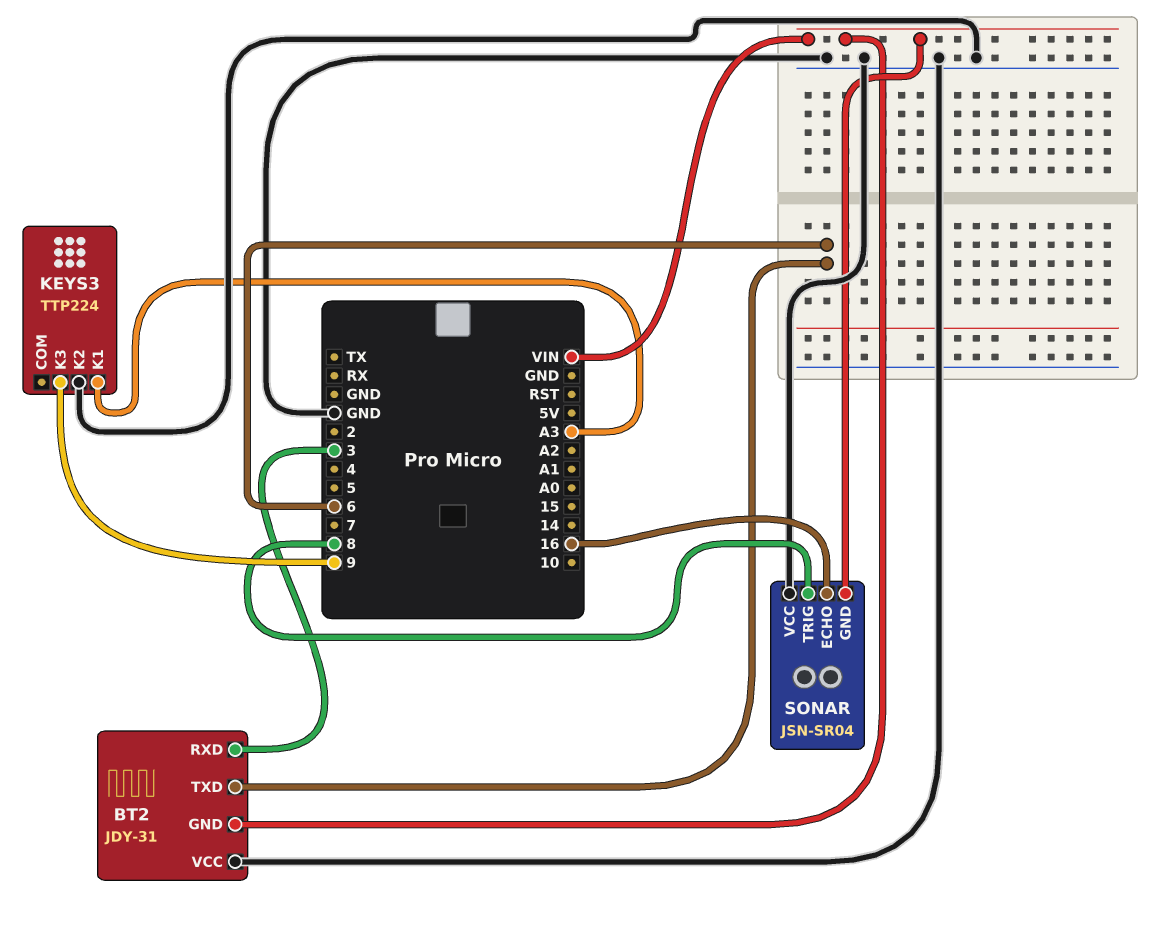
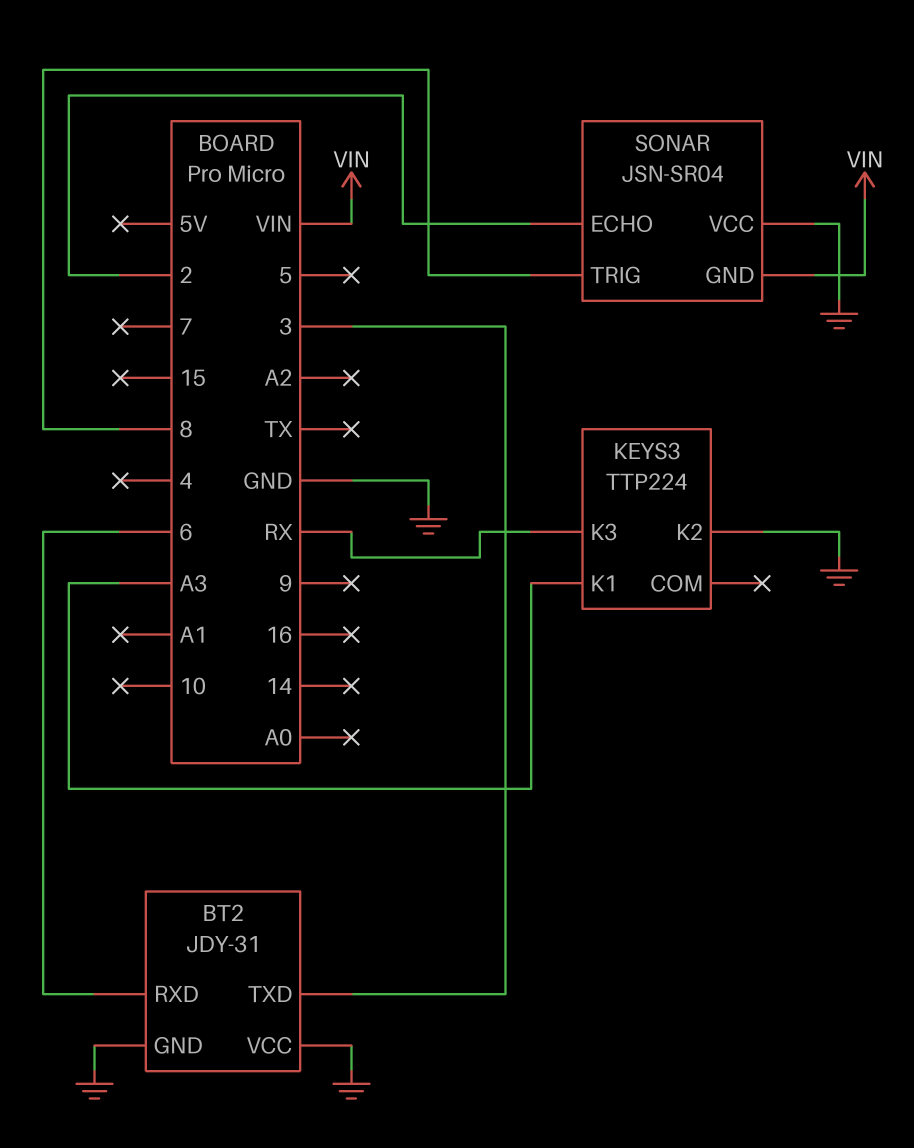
BT2 pin GND: VIN -> GND
BT2 pin RXD: 3 -> 6
BT2 pin TXD: 6 -> 3
KEYS3 pin K3: 9 -> RX
SONAR pin ECHO: 16 -> 2

